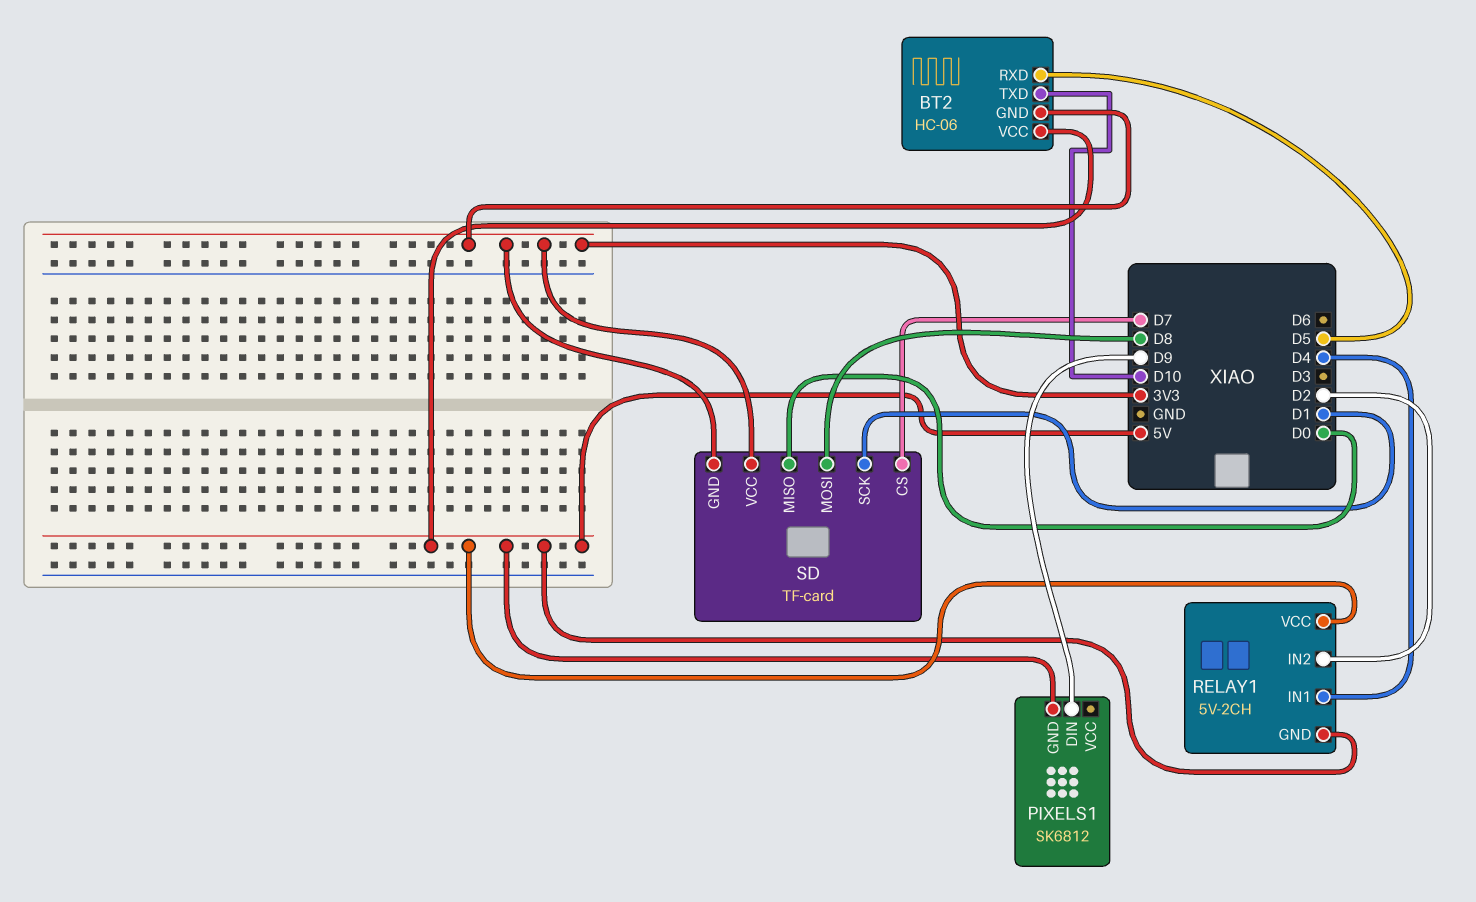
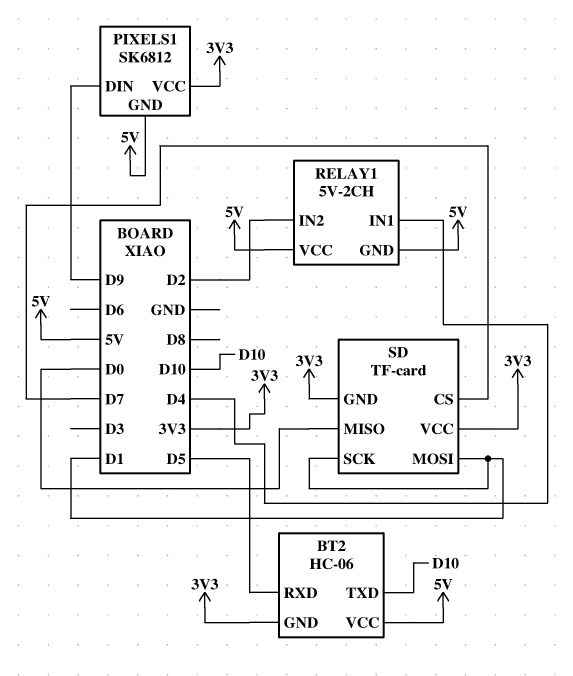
PIXELS1 pin VCC: none -> 3V3
SD pin MOSI: D8 -> D1

